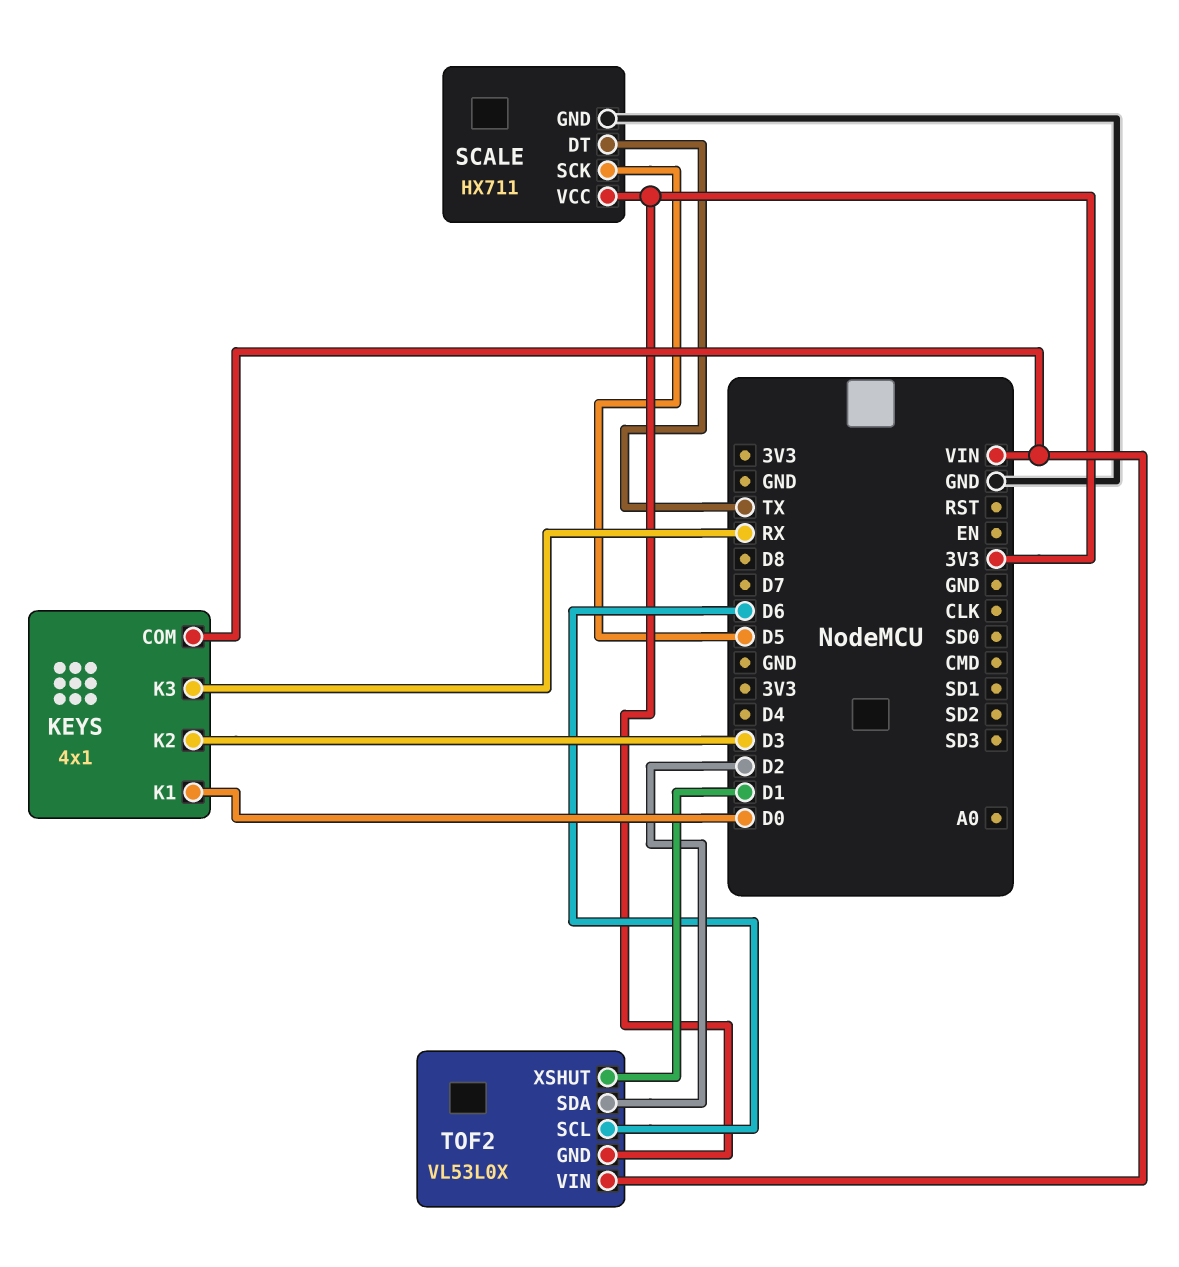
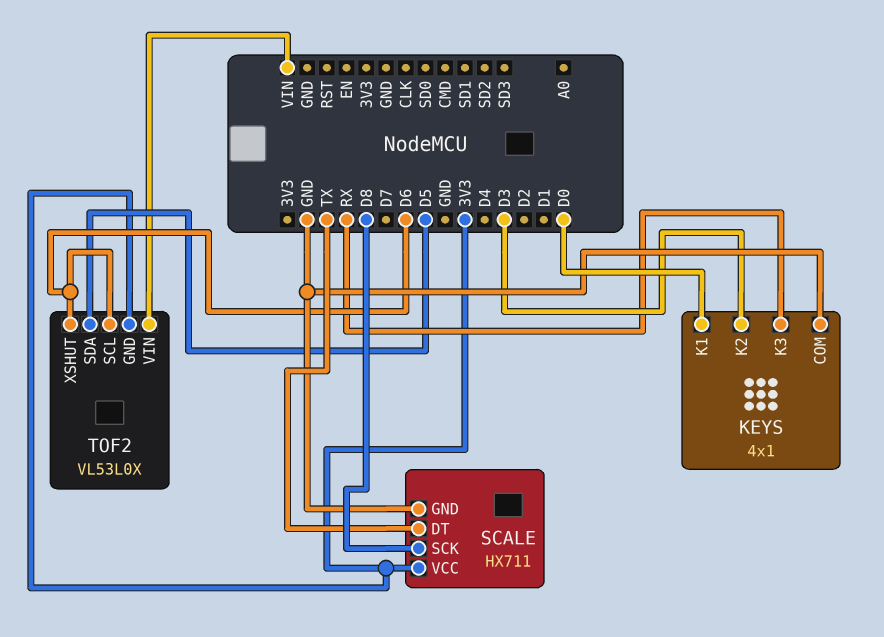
KEYS pin COM: VIN -> GND
SCALE pin SCK: D5 -> D8
TOF2 pin SDA: D2 -> D5
TOF2 pin XSHUT: D1 -> D6

